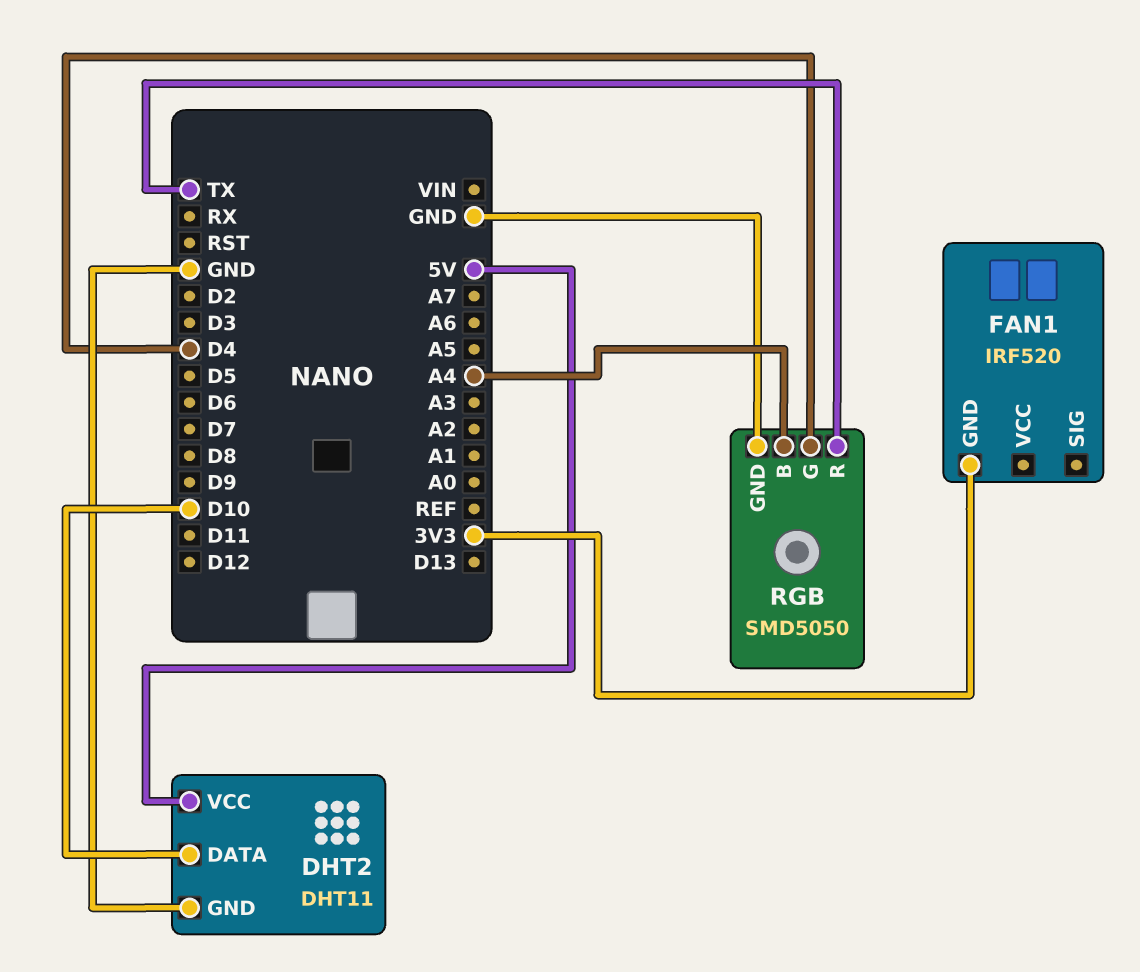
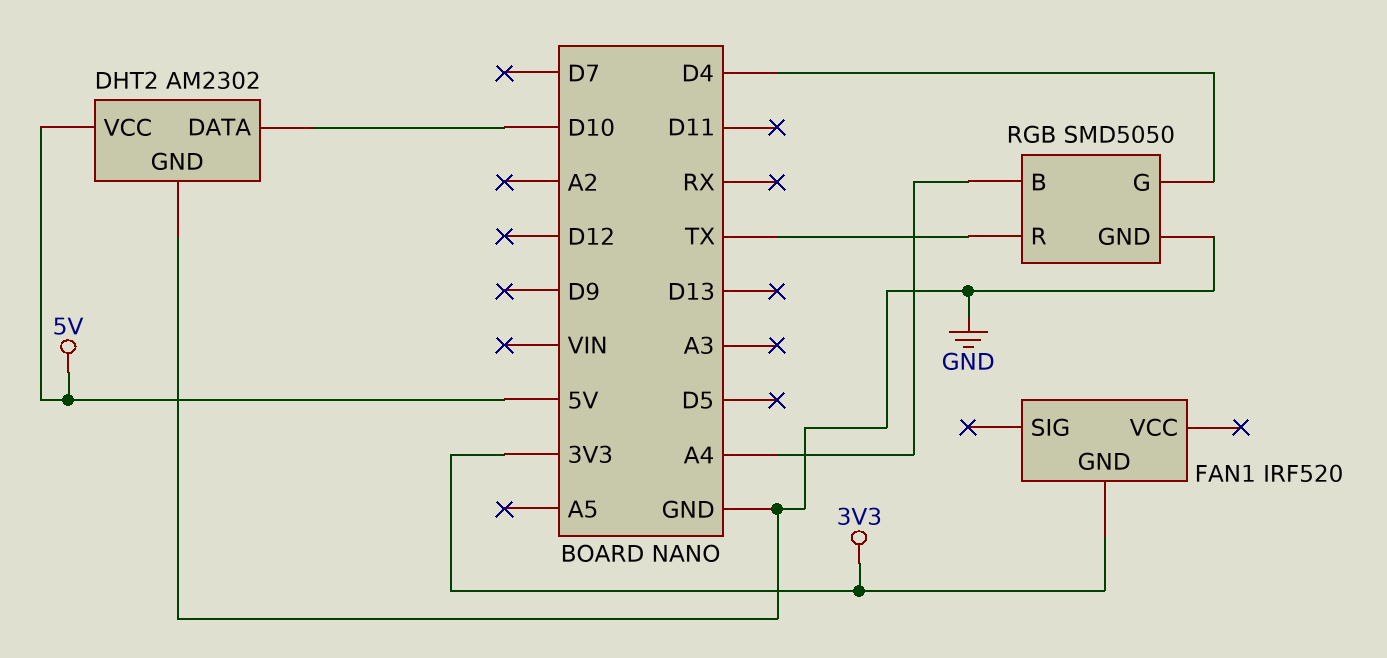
DHT2: DHT11 -> AM2302

